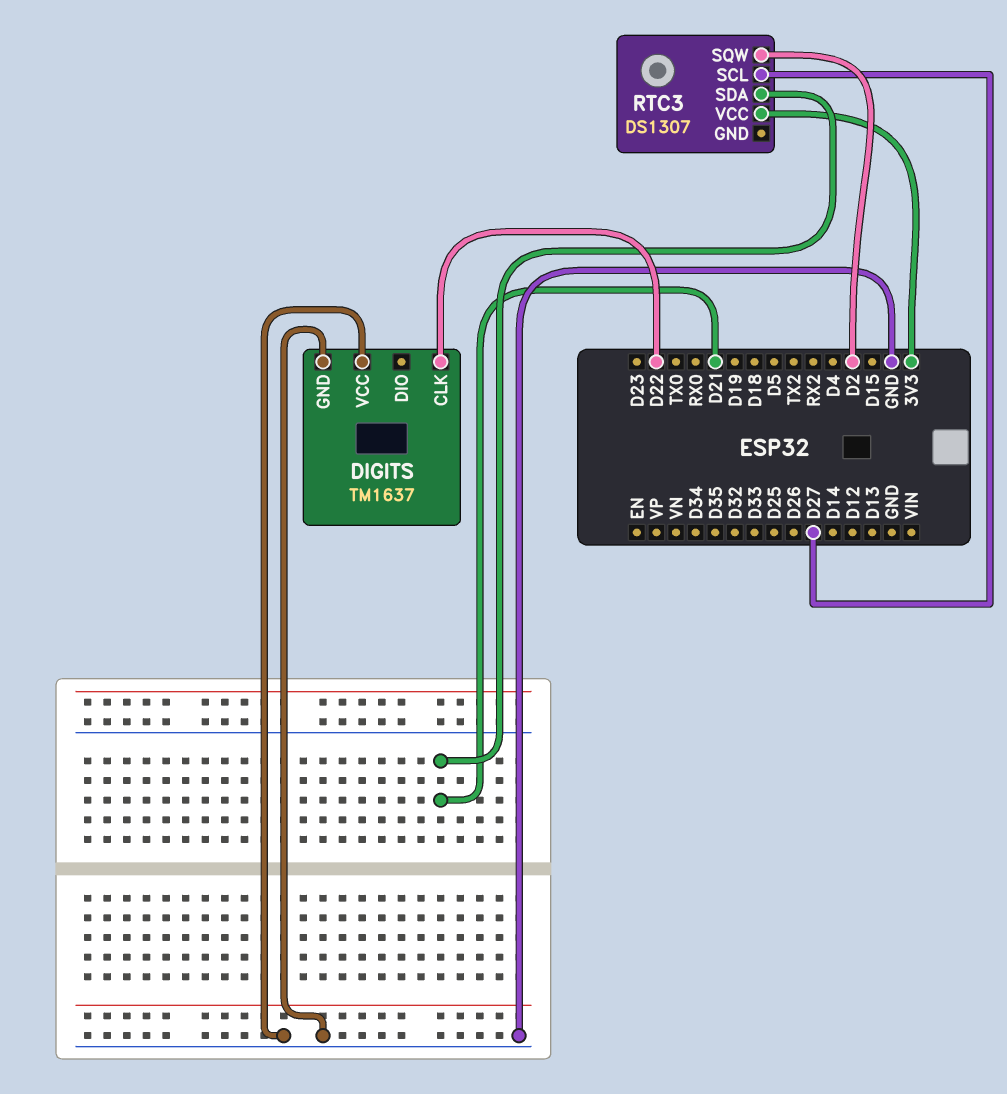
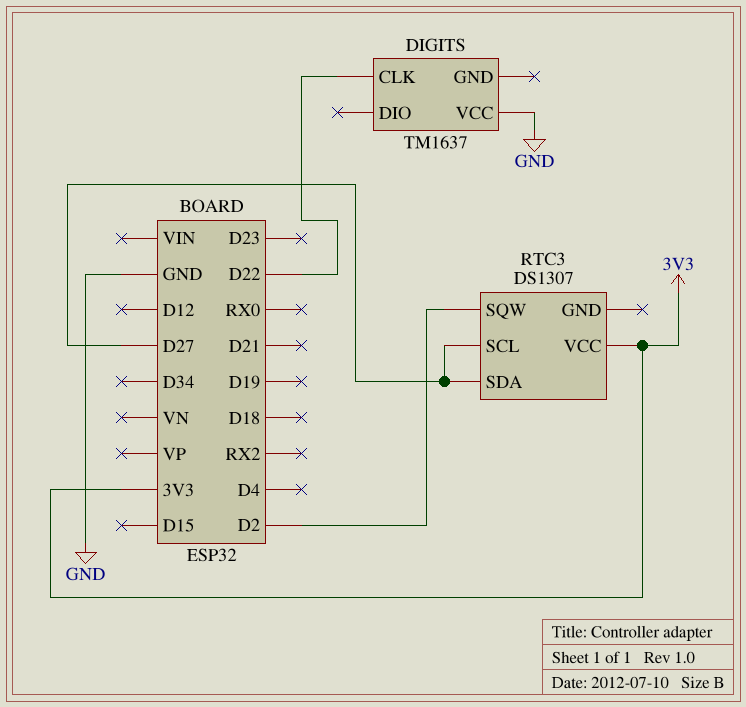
DIGITS pin GND: GND -> none
RTC3 pin SDA: D21 -> D27

